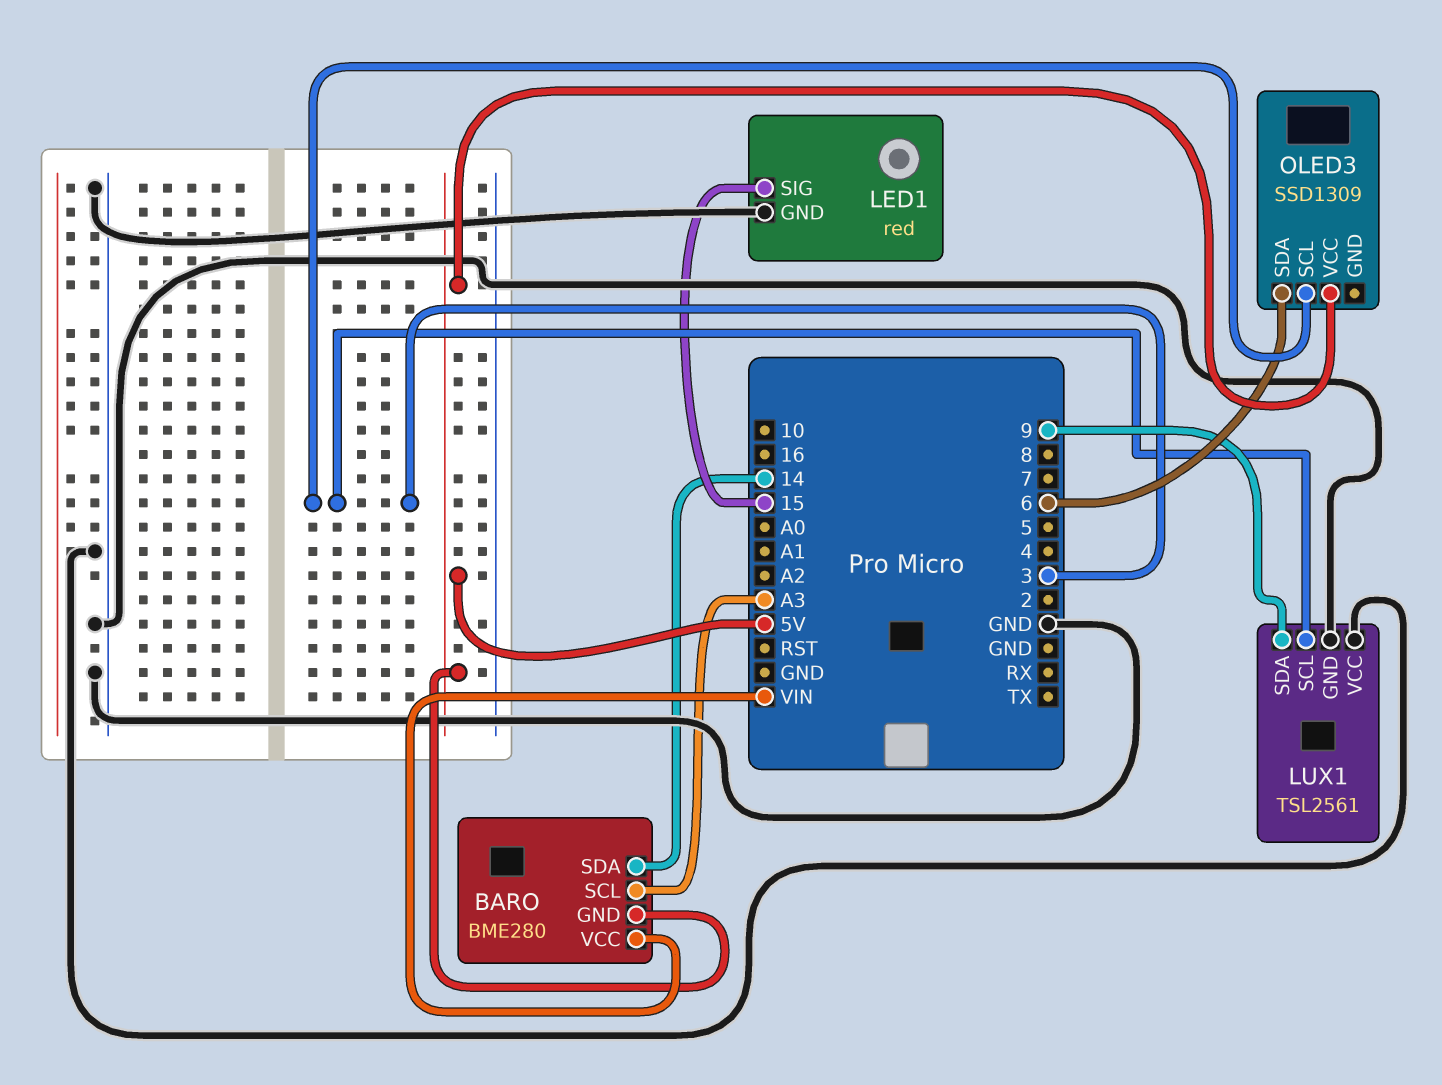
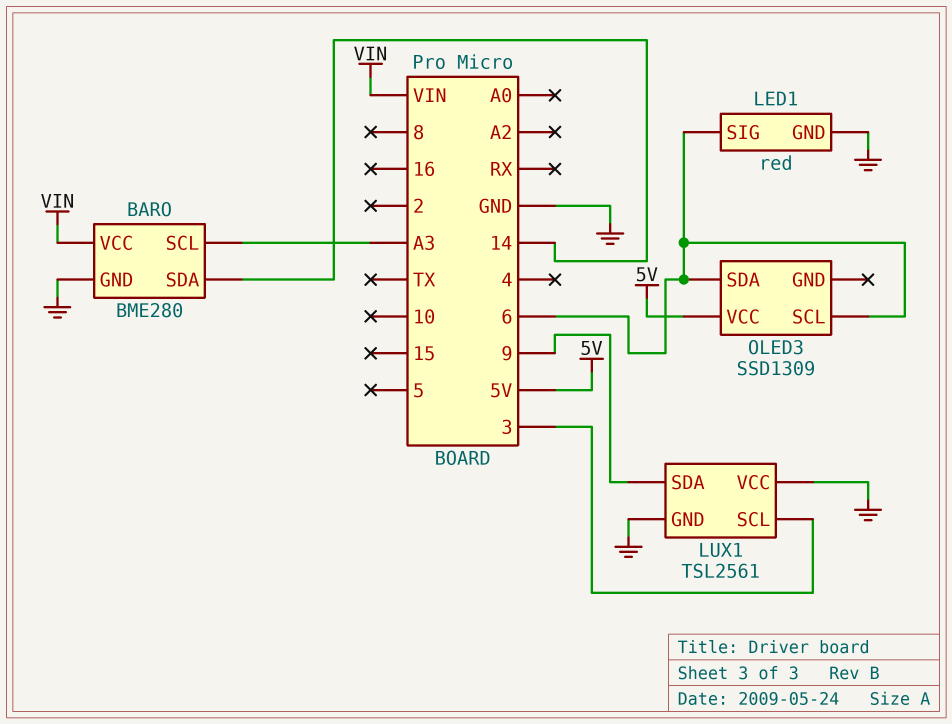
BARO pin GND: 5V -> GND
LED1 pin SIG: 15 -> 6
OLED3 pin SCL: 3 -> 6

